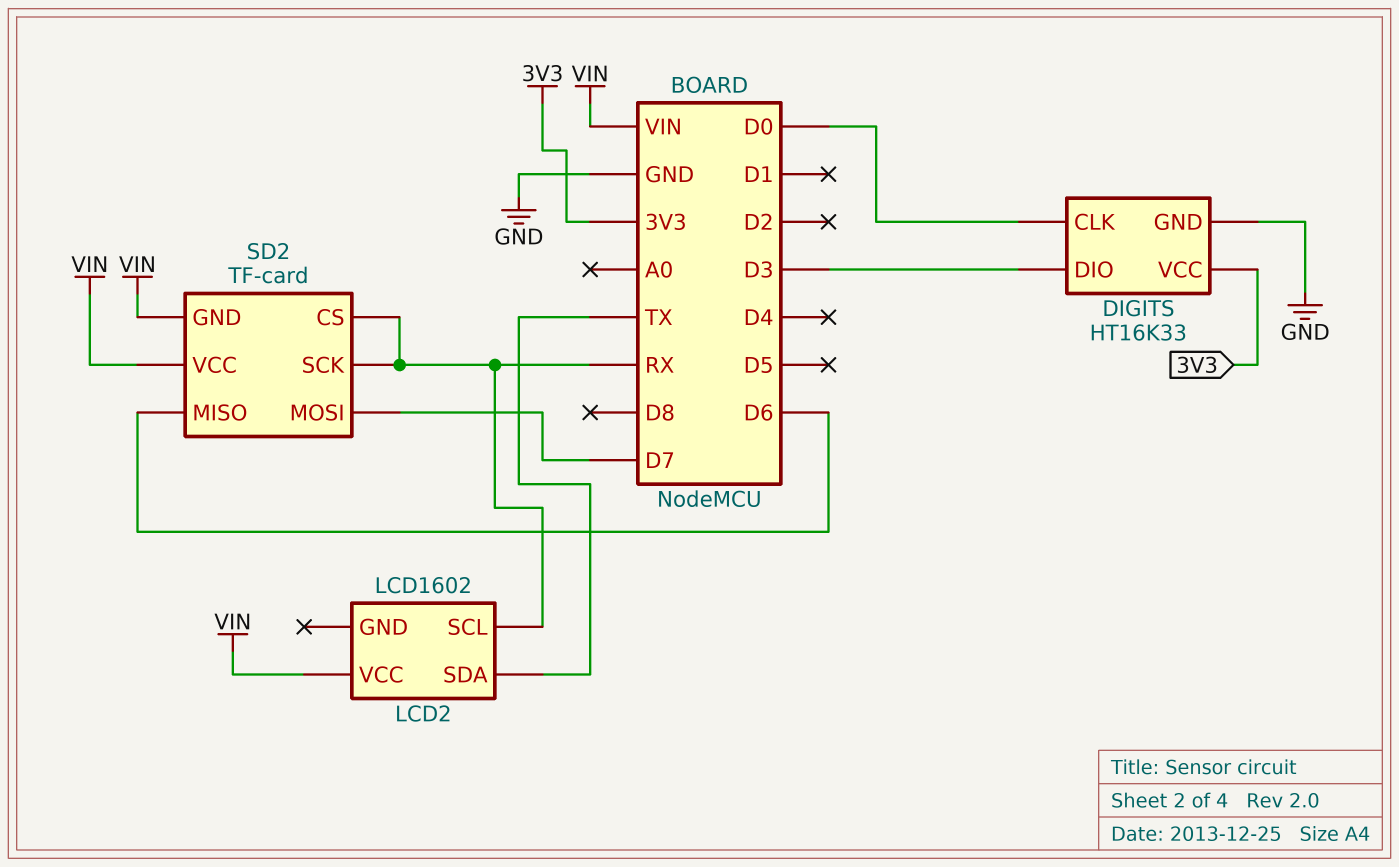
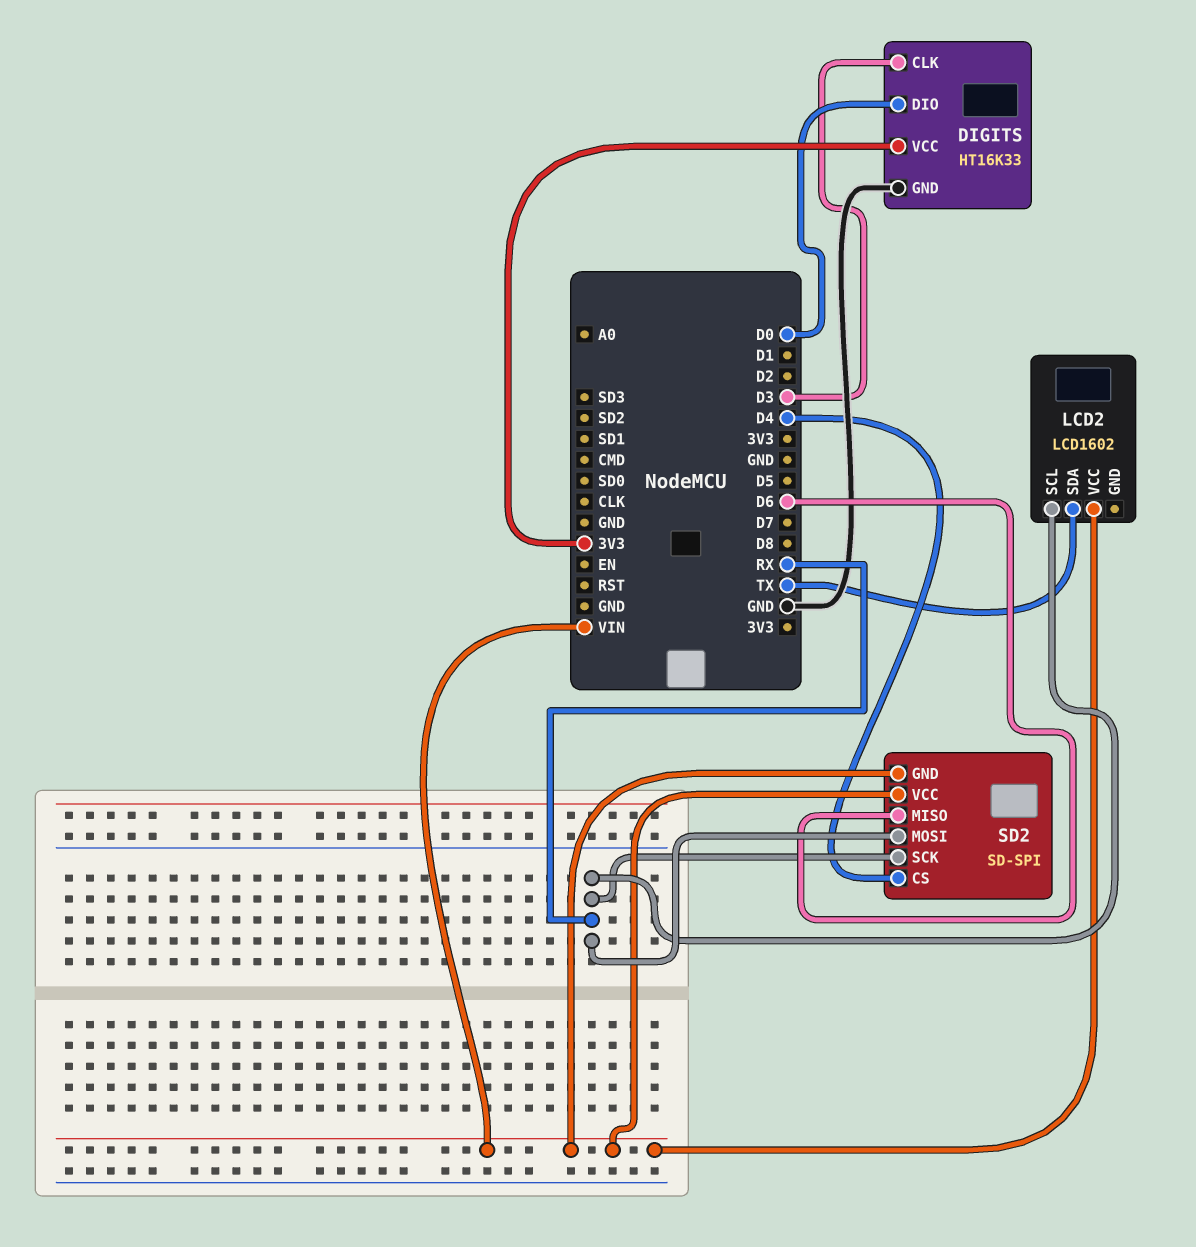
DIGITS pin CLK: D0 -> D3
DIGITS pin DIO: D3 -> D0
SD2: TF-card -> SD-SPI
SD2 pin CS: RX -> D4
SD2 pin MOSI: D7 -> RX

